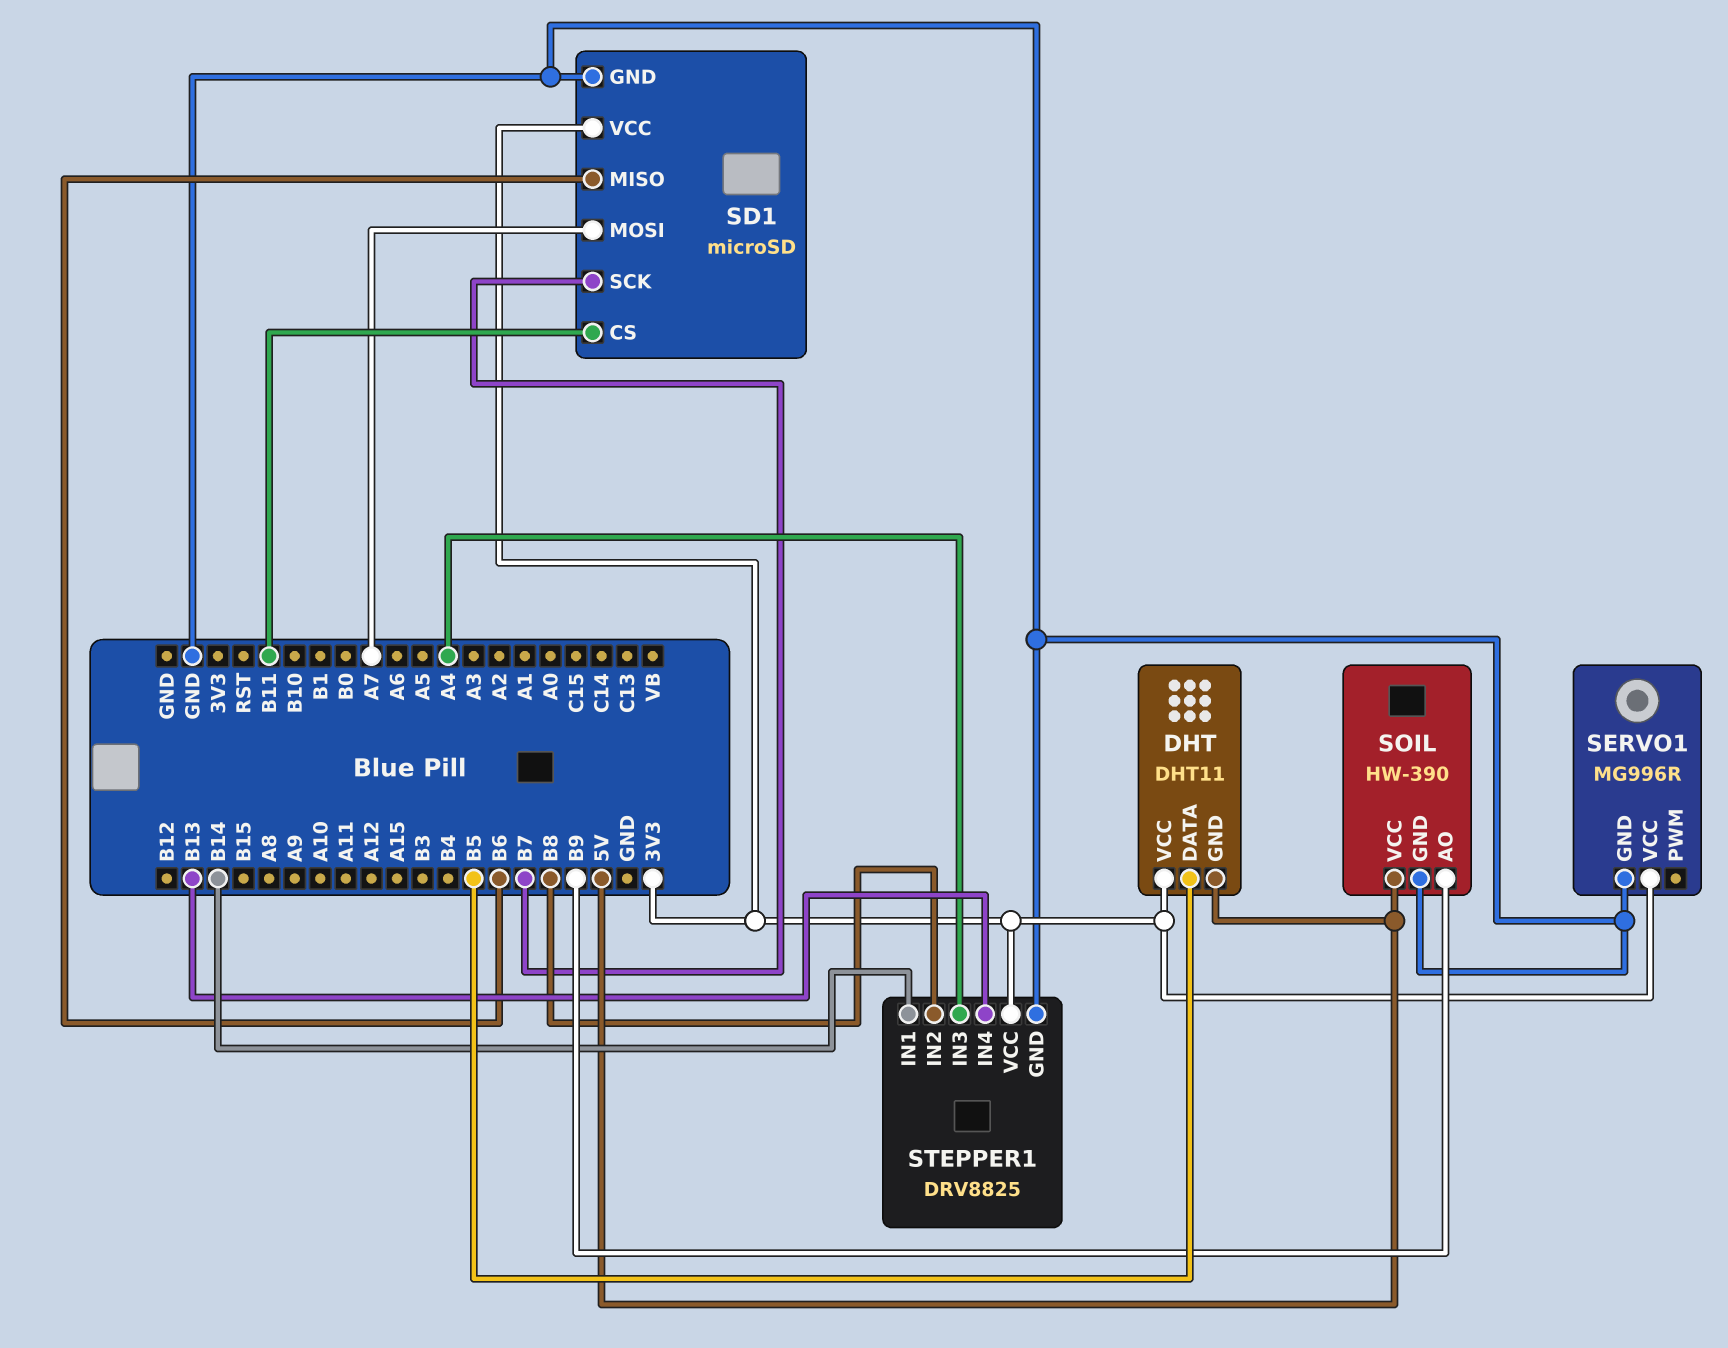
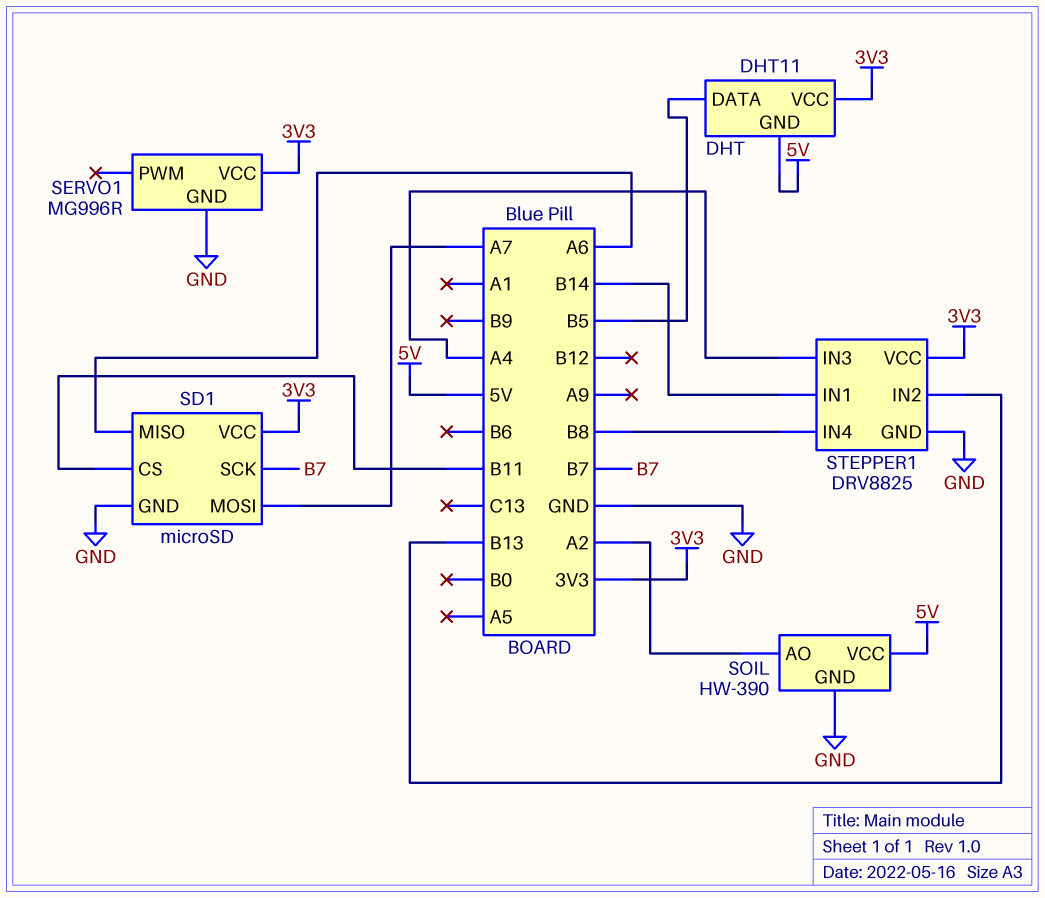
SD1 pin MISO: B6 -> A6
SOIL pin AO: B9 -> A2
STEPPER1 pin IN2: B8 -> B13
STEPPER1 pin IN4: B13 -> B8

